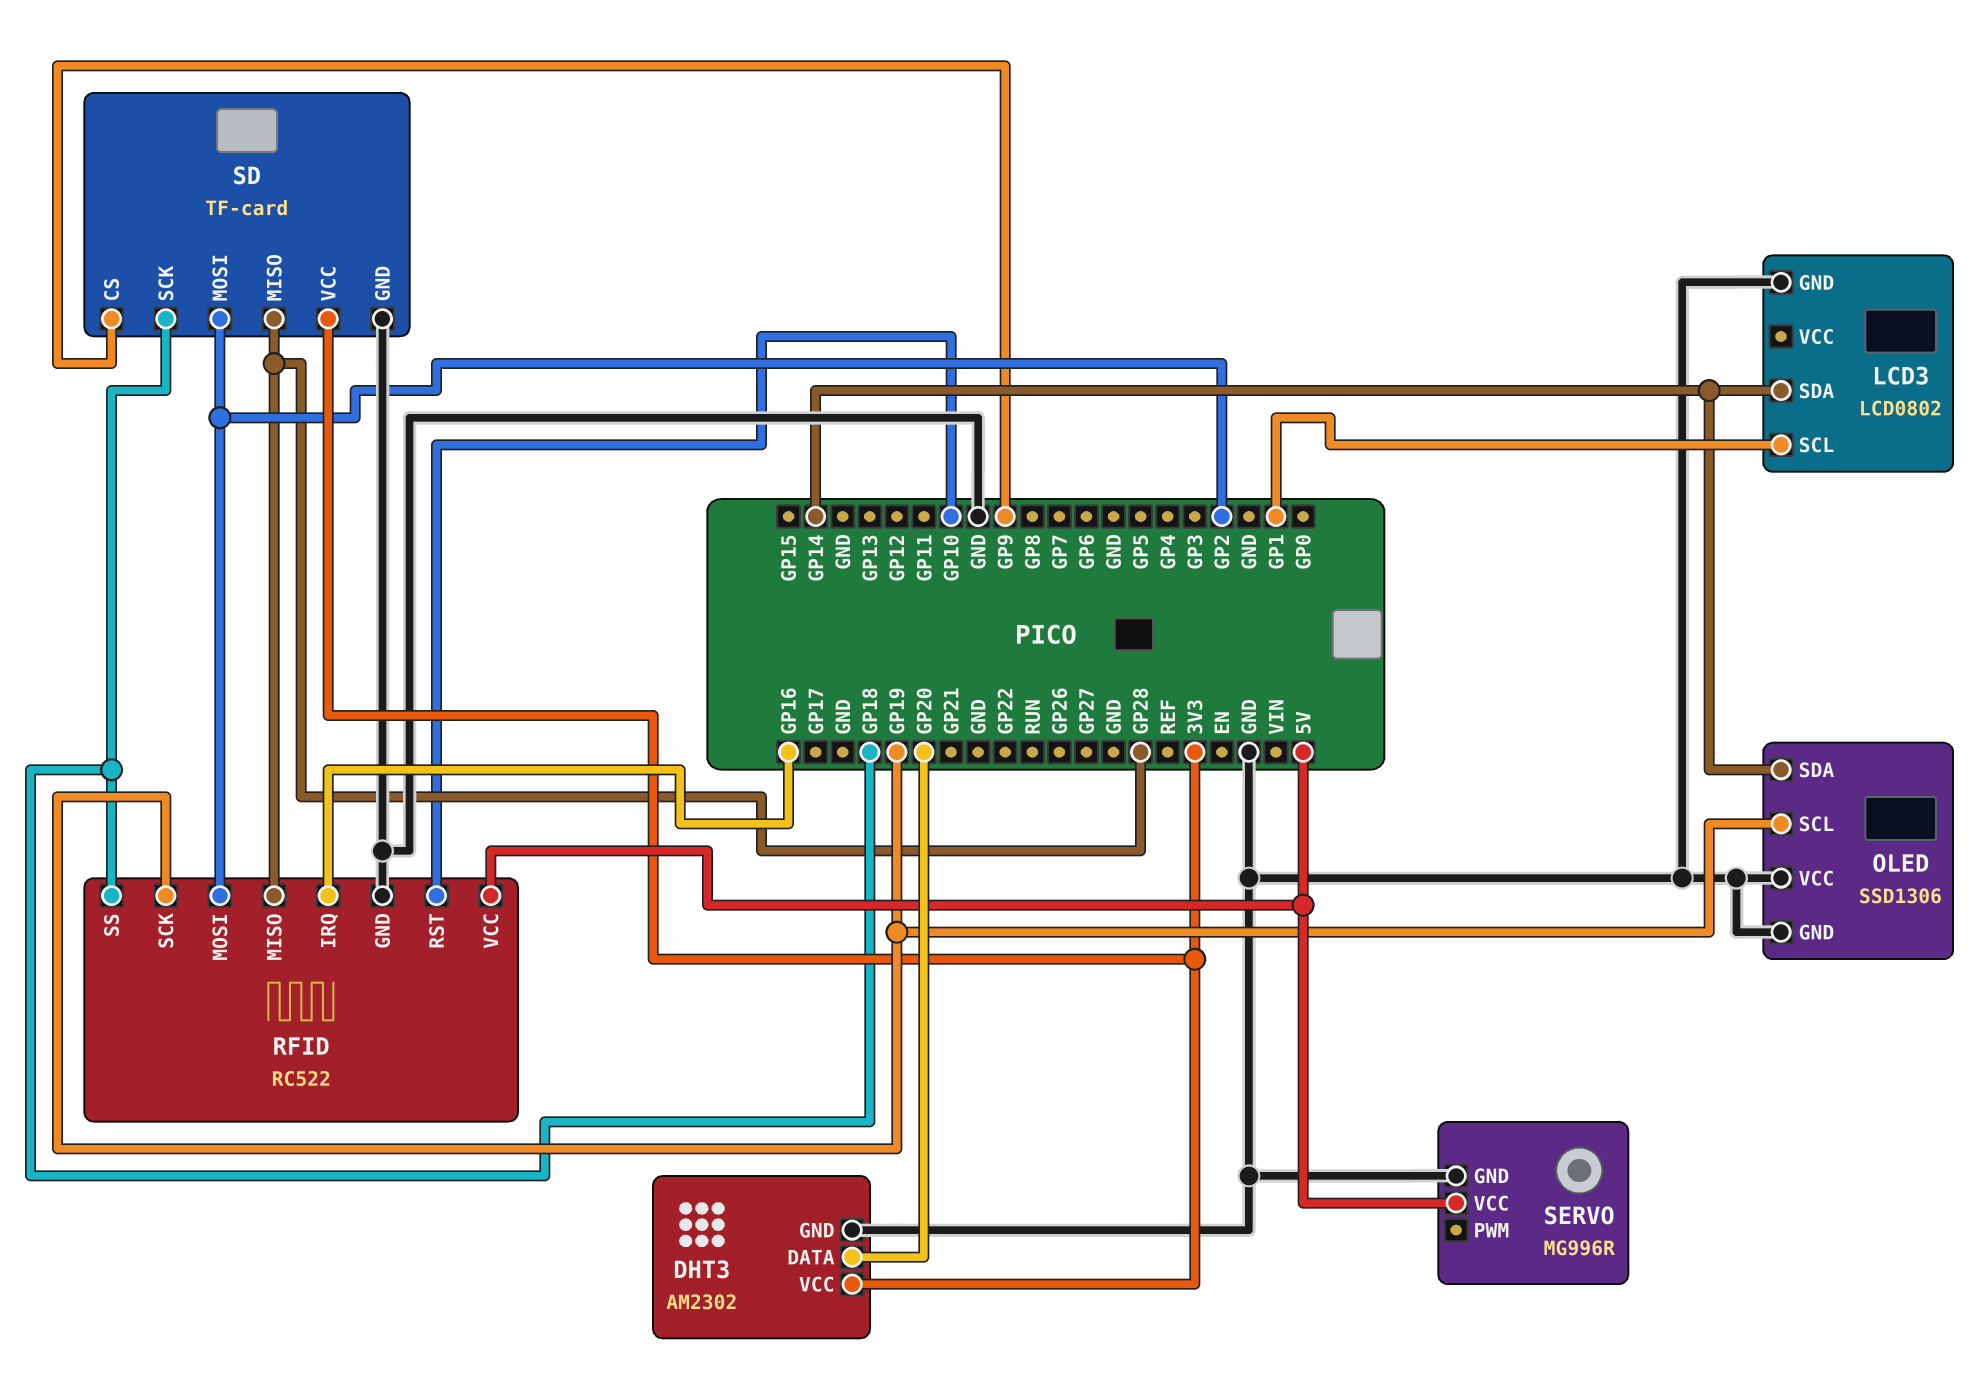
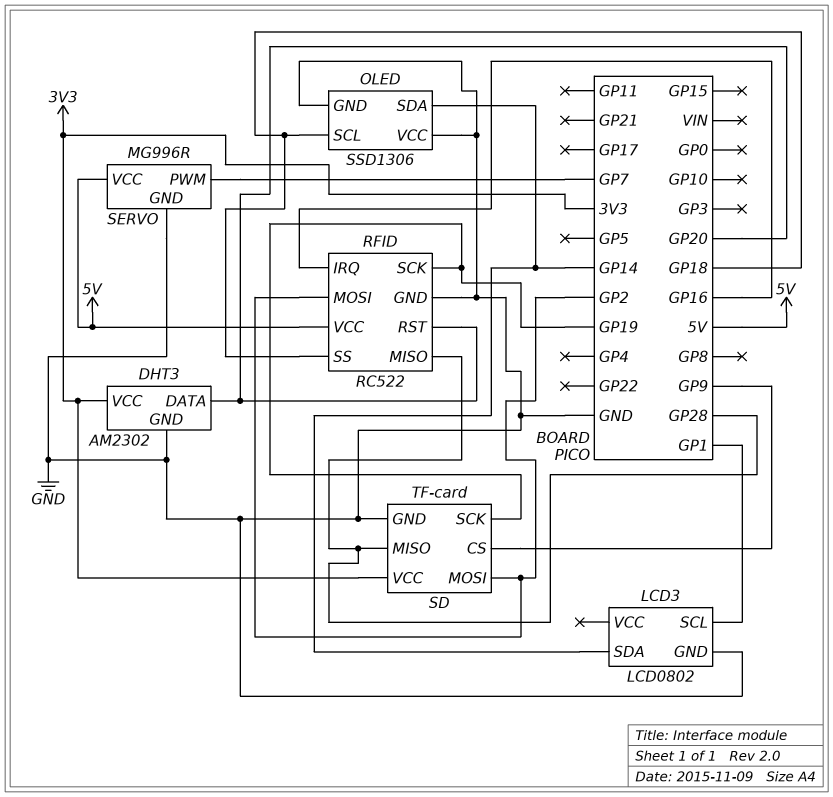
OLED pin SCL: GP19 -> GP18
RFID pin RST: GP10 -> GP20
SD pin SCK: GP18 -> GP19
SERVO pin PWM: none -> GP7

